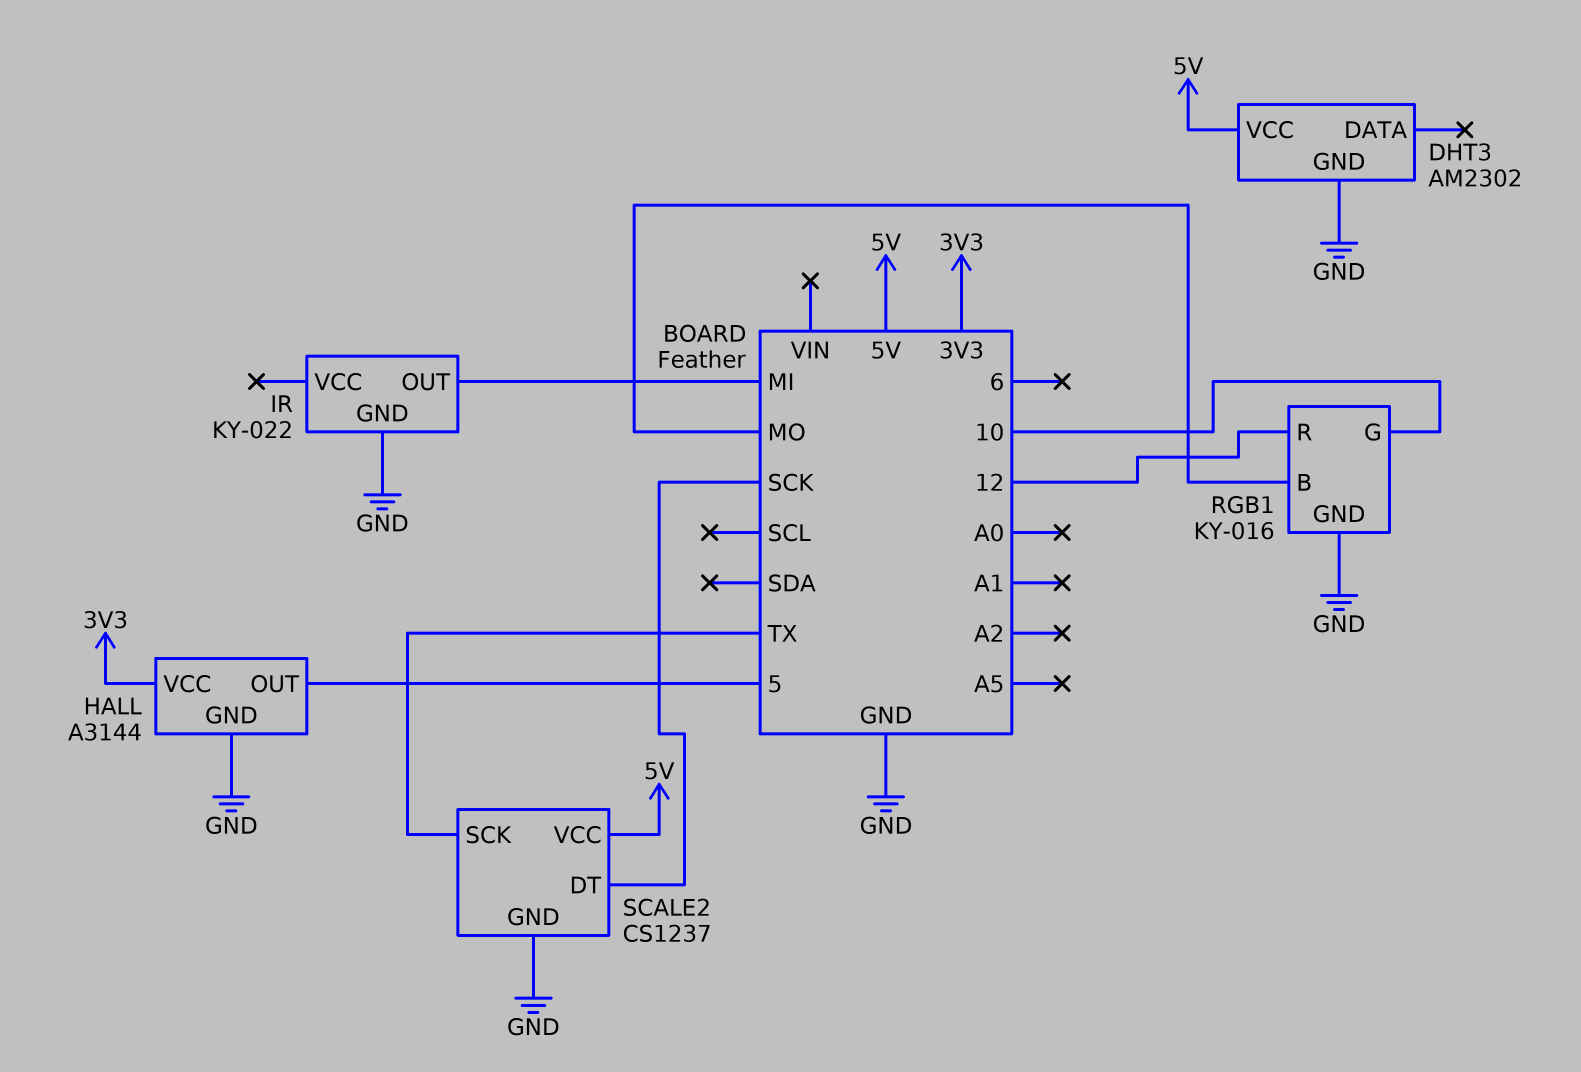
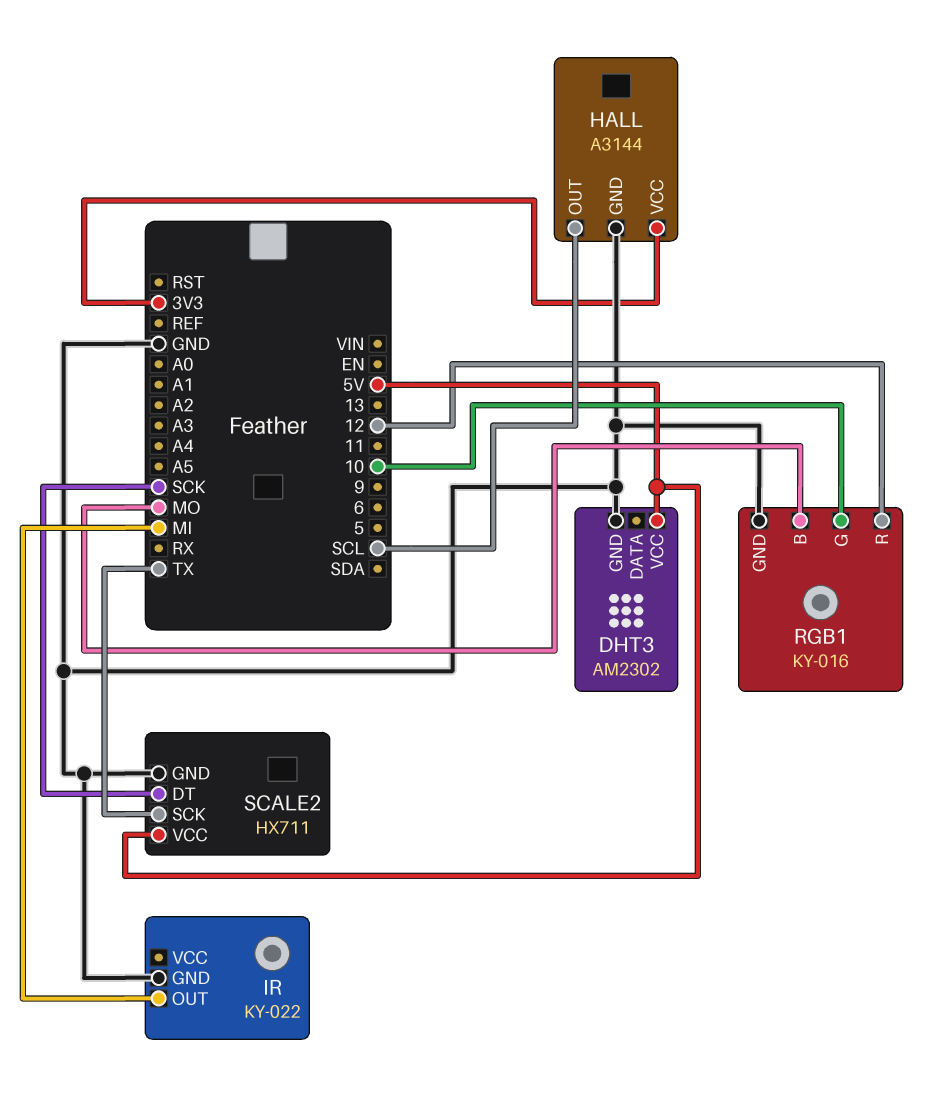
HALL pin OUT: 5 -> SCL
SCALE2: CS1237 -> HX711

